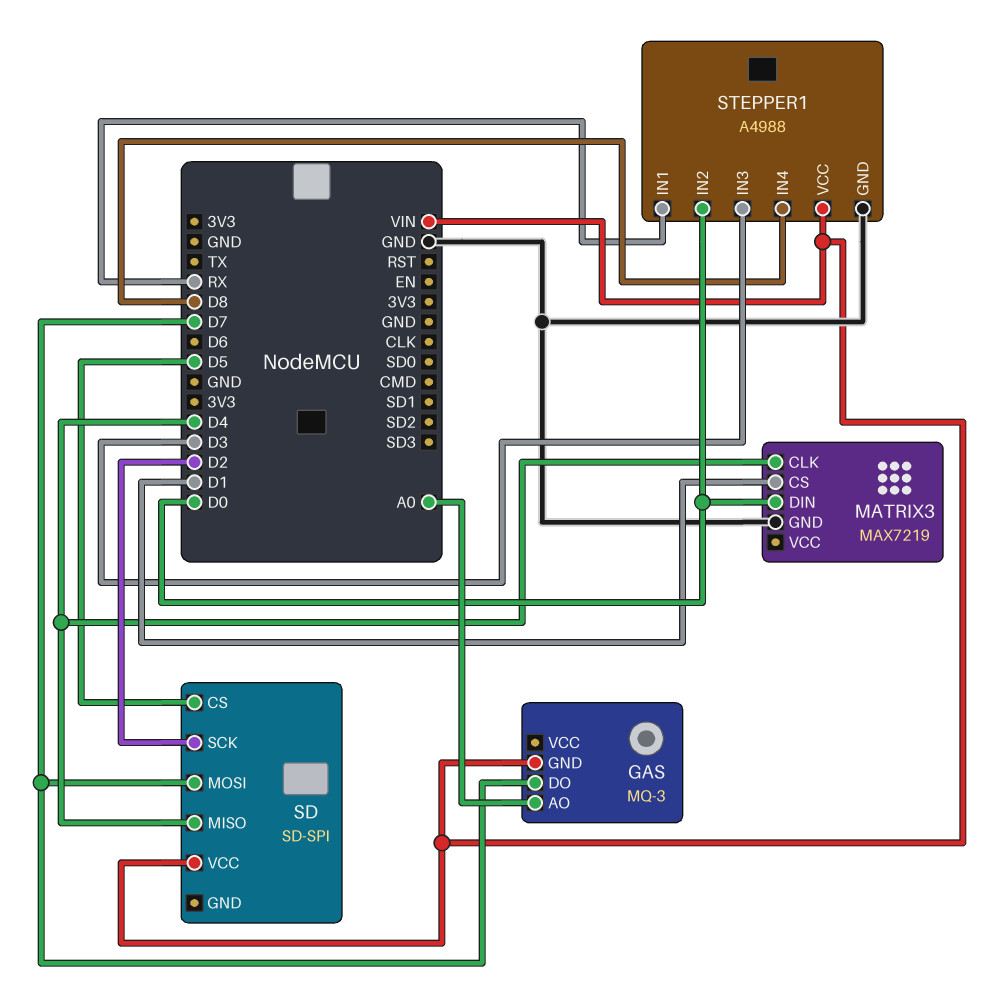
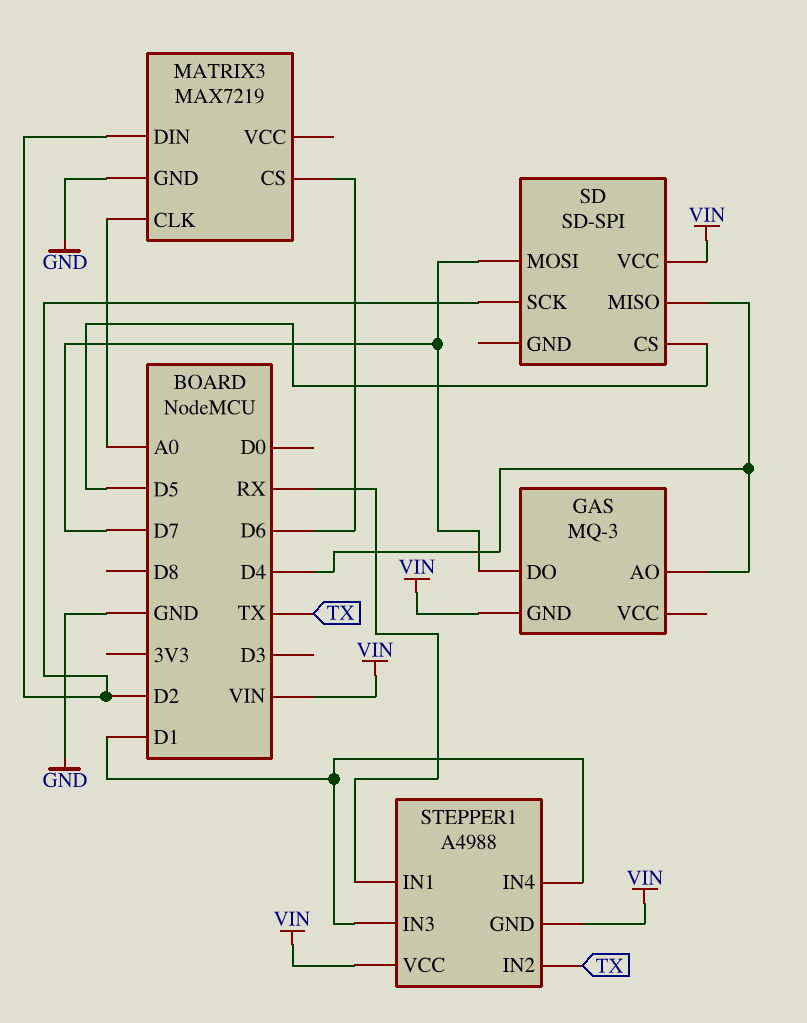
GAS pin AO: A0 -> D4
MATRIX3 pin CLK: D4 -> A0
MATRIX3 pin CS: D1 -> D6
MATRIX3 pin DIN: D0 -> D2
STEPPER1 pin GND: GND -> VIN
STEPPER1 pin IN2: D0 -> TX
STEPPER1 pin IN3: D3 -> D1
STEPPER1 pin IN4: D8 -> D1

